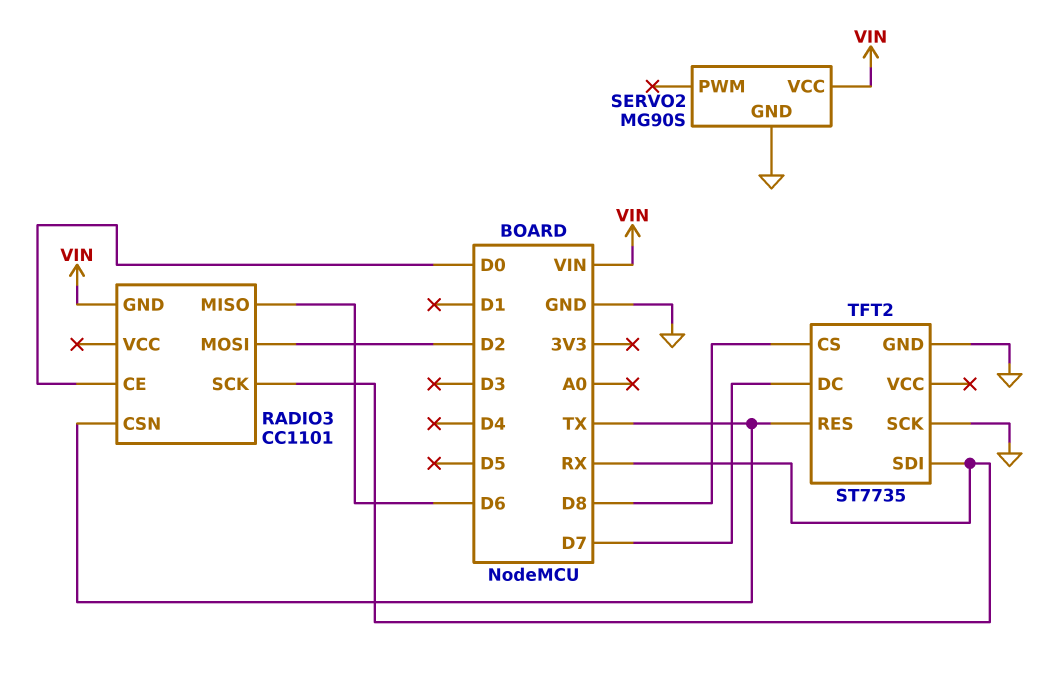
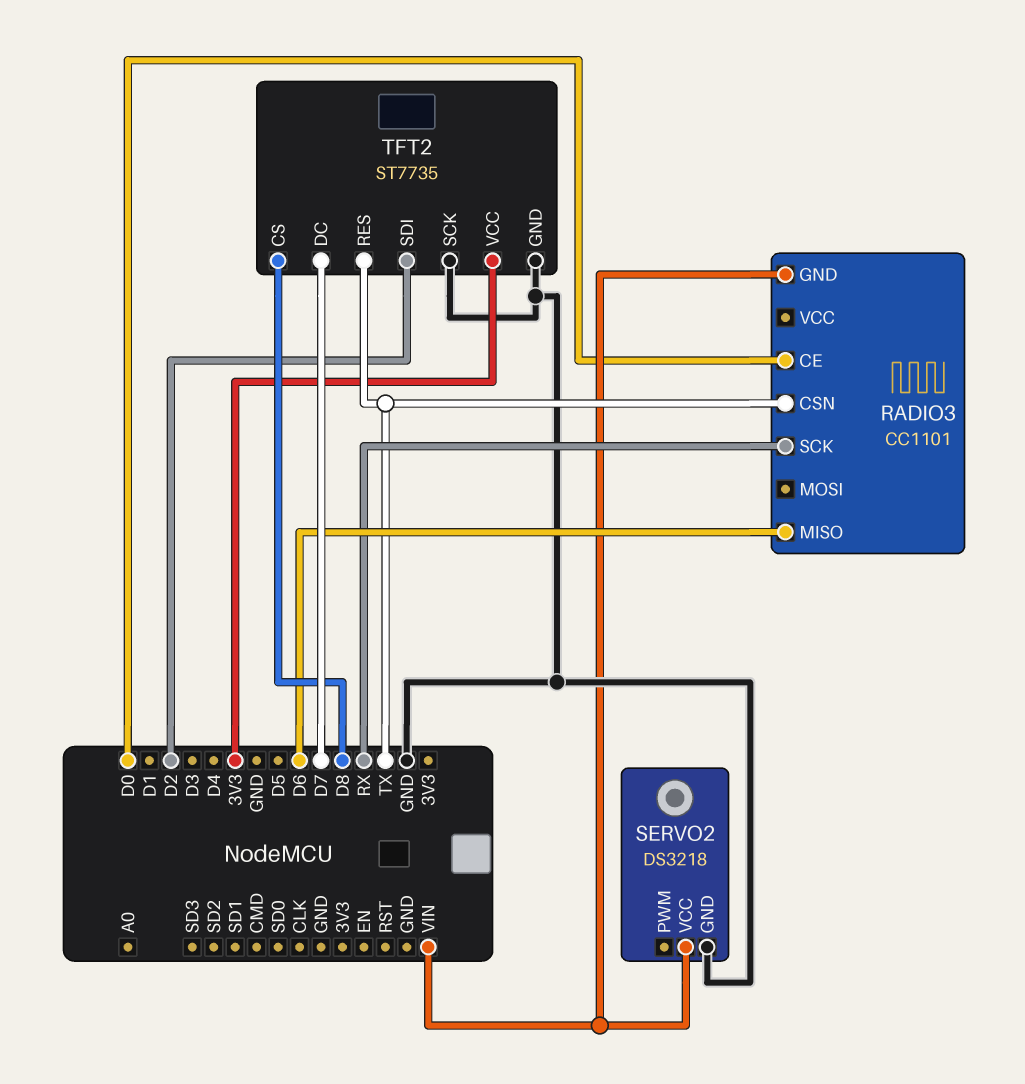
RADIO3 pin MOSI: D2 -> none
SERVO2: MG90S -> DS3218
TFT2 pin SDI: RX -> D2
TFT2 pin VCC: none -> 3V3

